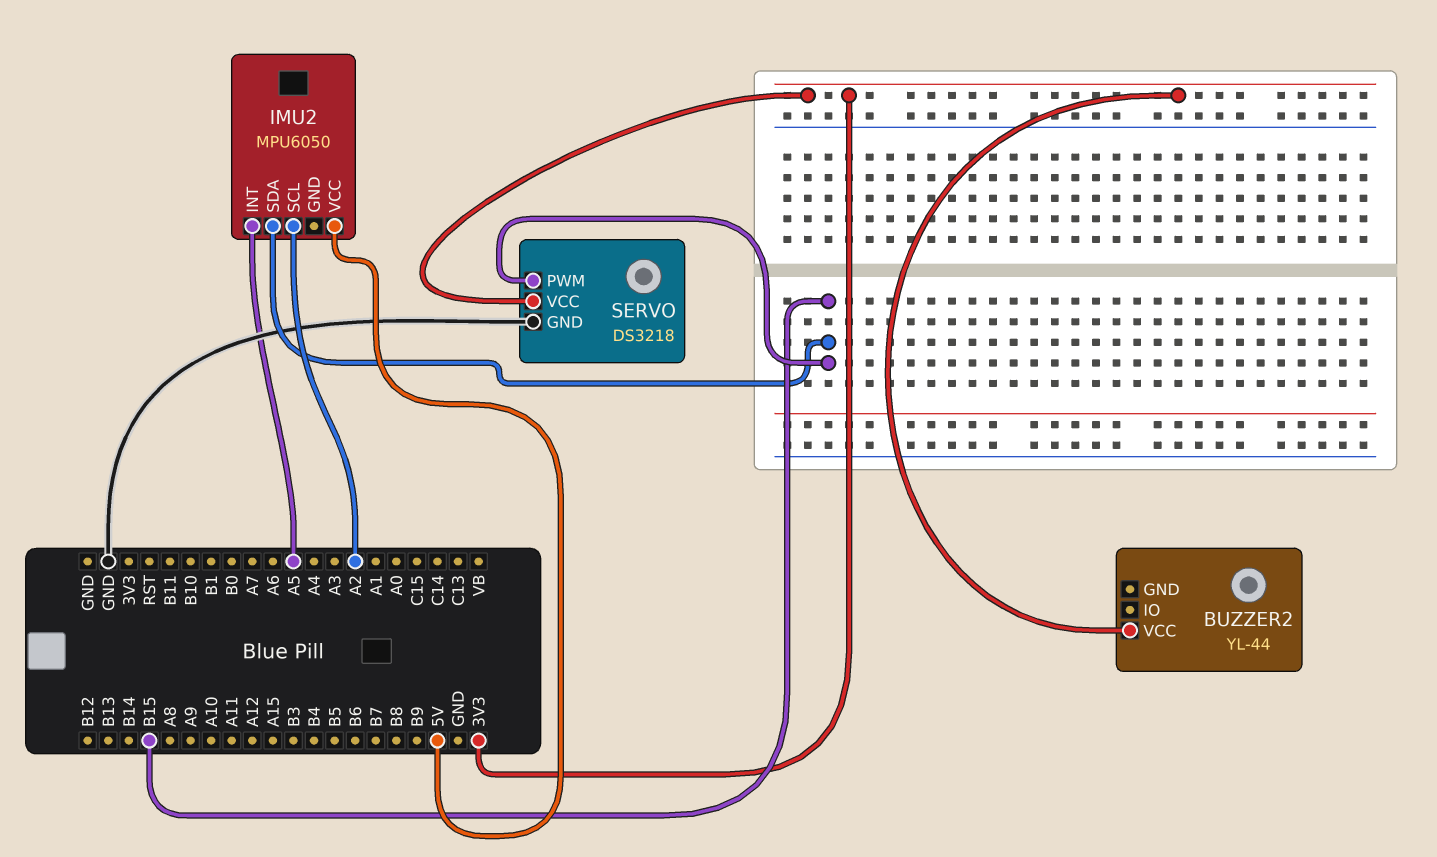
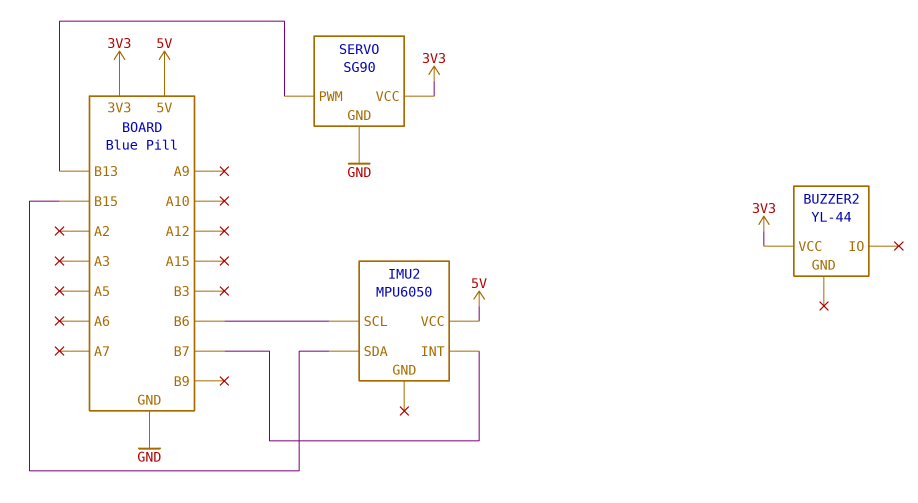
IMU2 pin INT: A5 -> B7
IMU2 pin SCL: A2 -> B6
SERVO: DS3218 -> SG90
SERVO pin PWM: B15 -> B13

